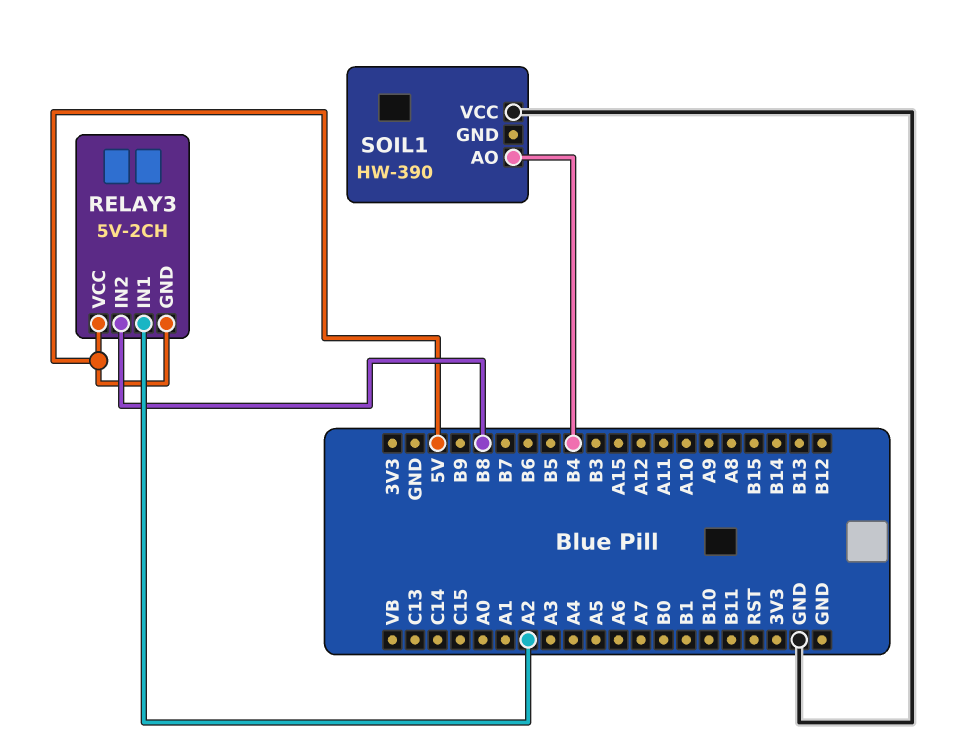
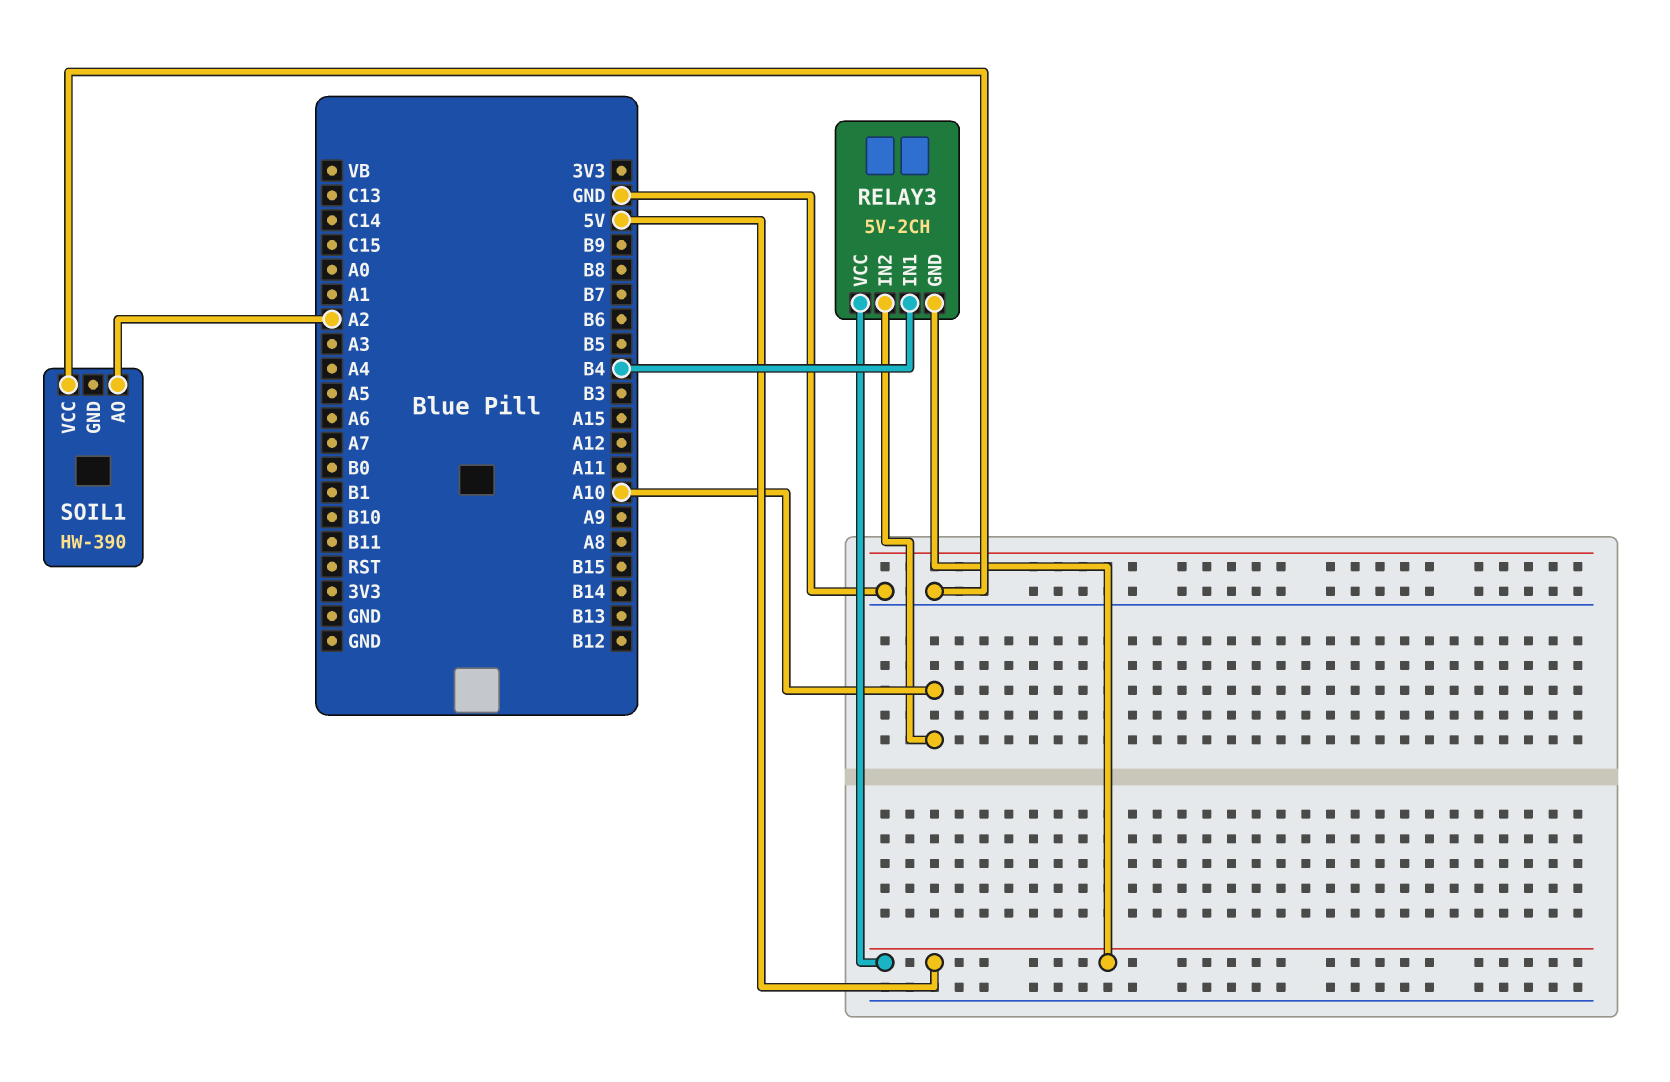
RELAY3 pin IN1: A2 -> B4
RELAY3 pin IN2: B8 -> A10
SOIL1 pin AO: B4 -> A2

